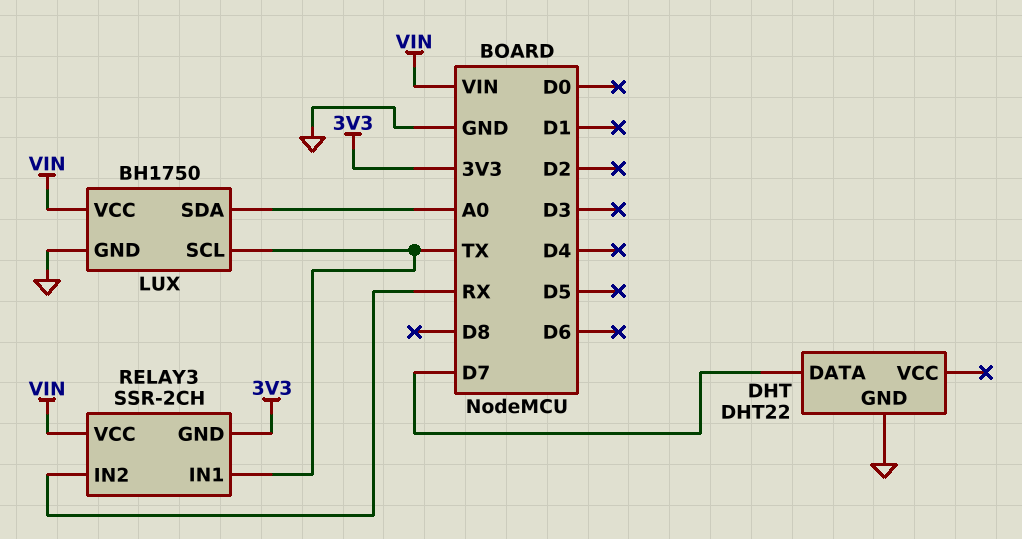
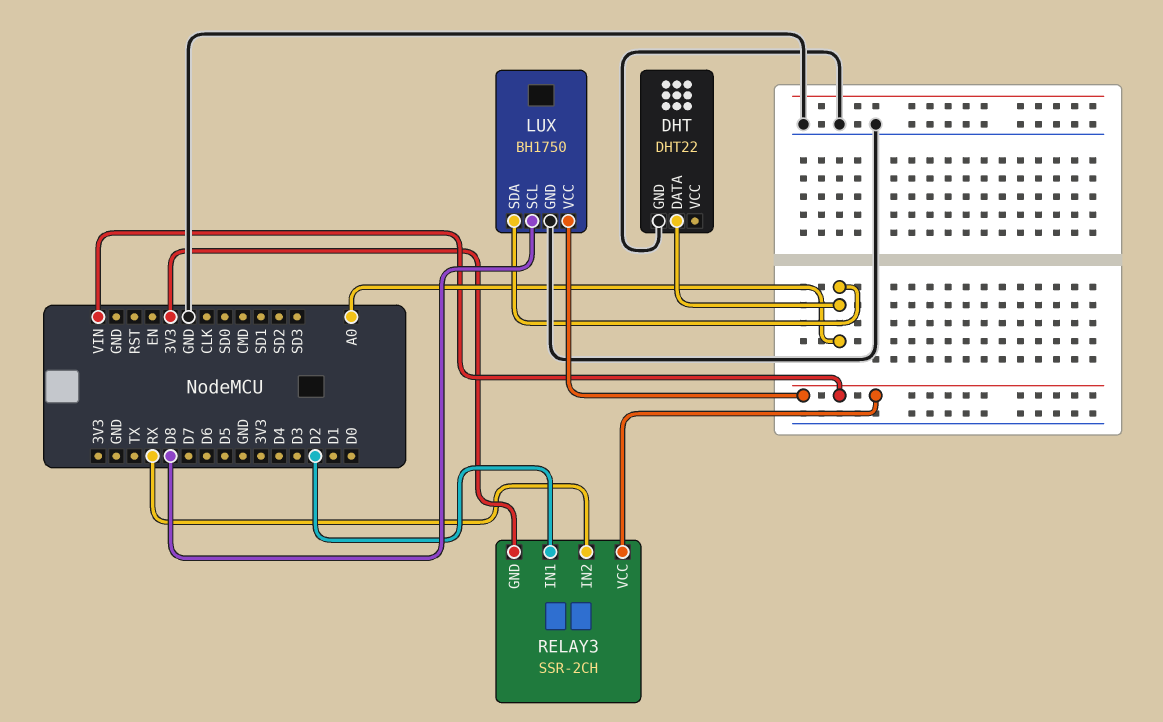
DHT pin DATA: D7 -> A0
LUX pin SCL: TX -> D8
RELAY3 pin IN1: TX -> D2

